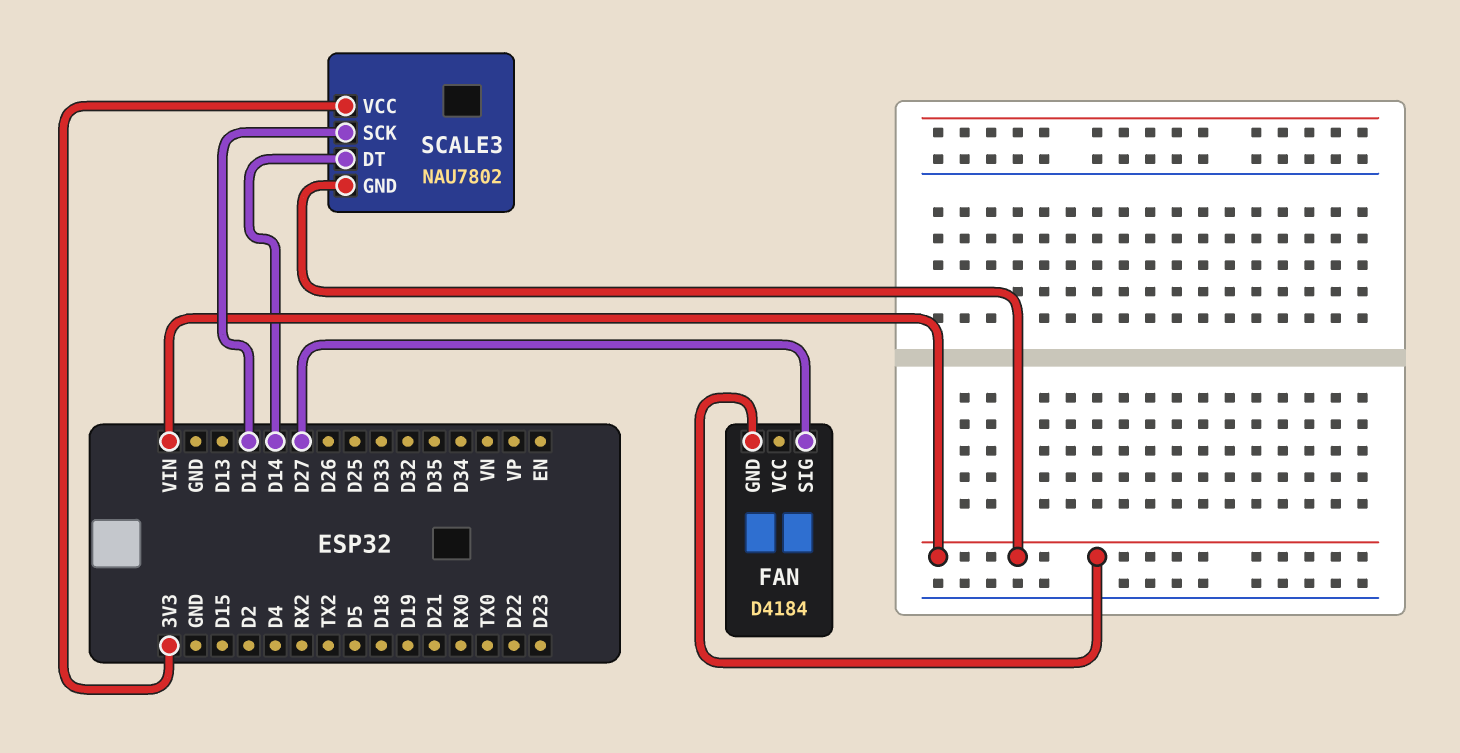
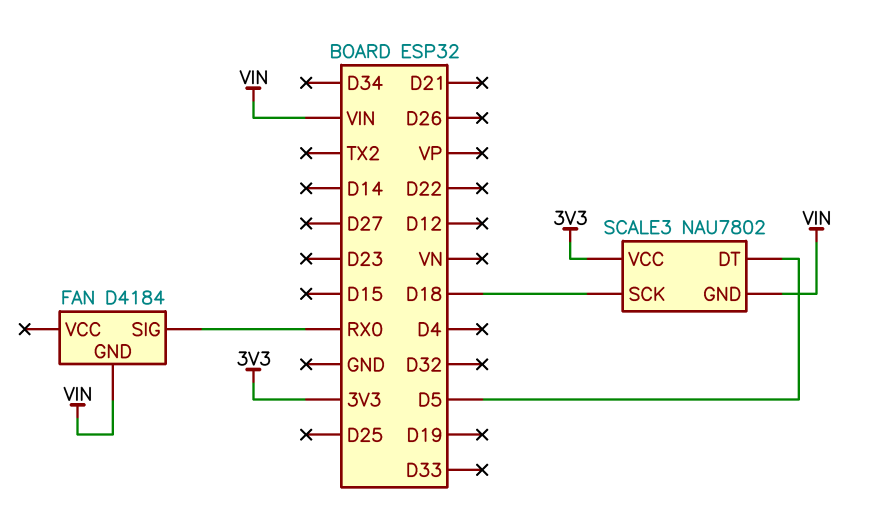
FAN pin SIG: D27 -> RX0
SCALE3 pin DT: D14 -> D5
SCALE3 pin SCK: D12 -> D18

